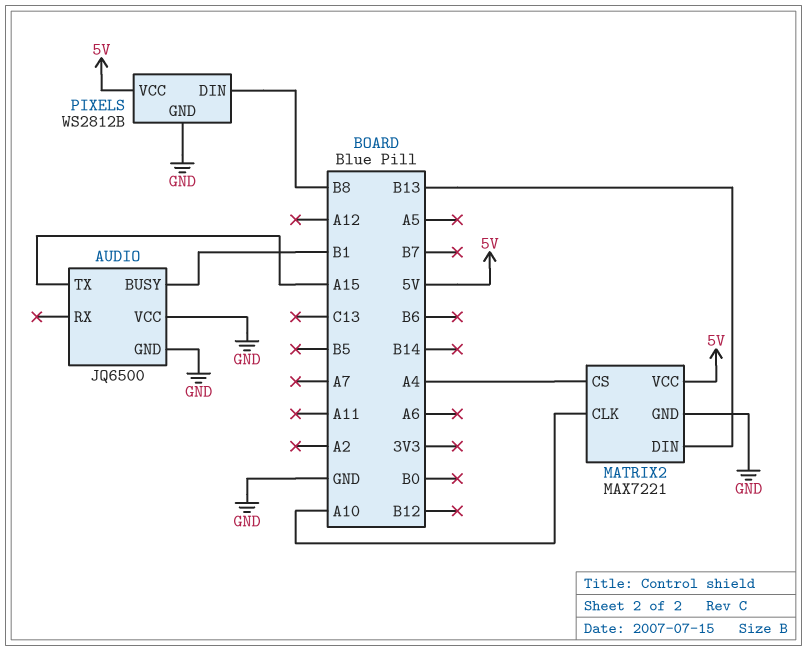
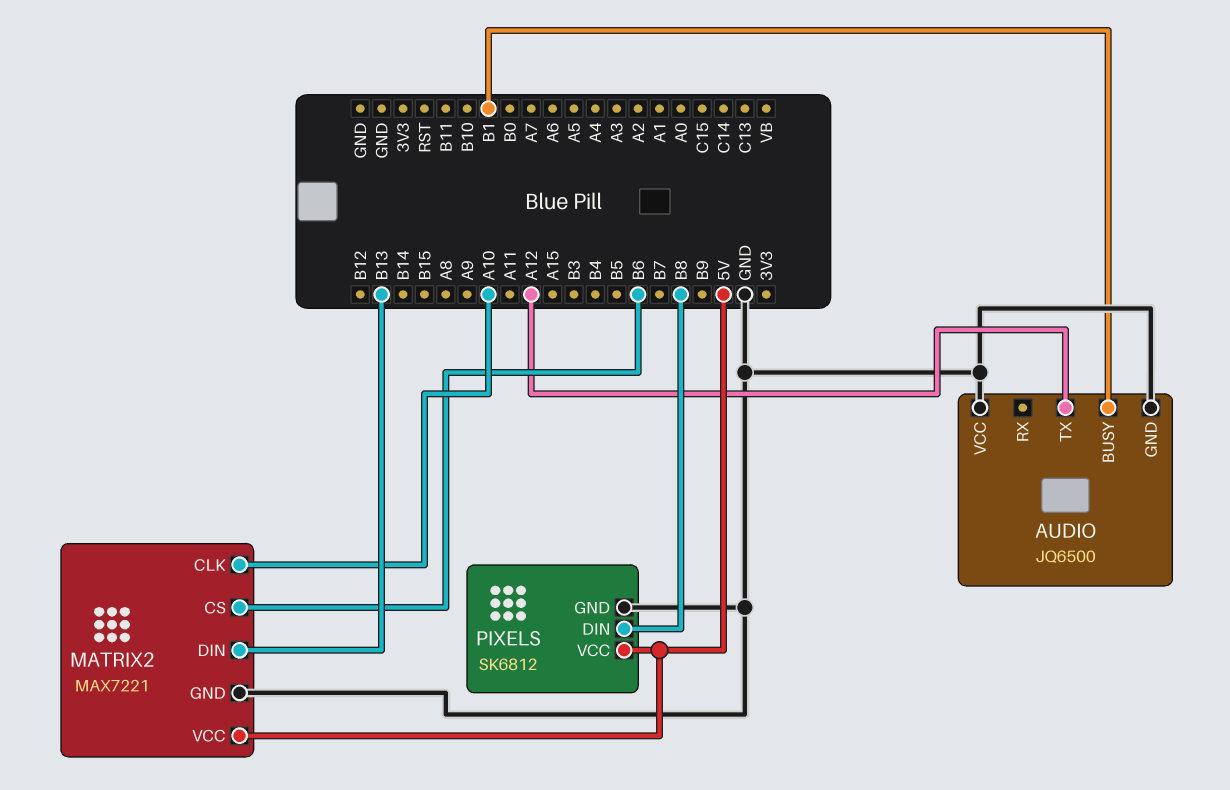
AUDIO pin TX: A15 -> A12
MATRIX2 pin CS: A4 -> B6
PIXELS: WS2812B -> SK6812

